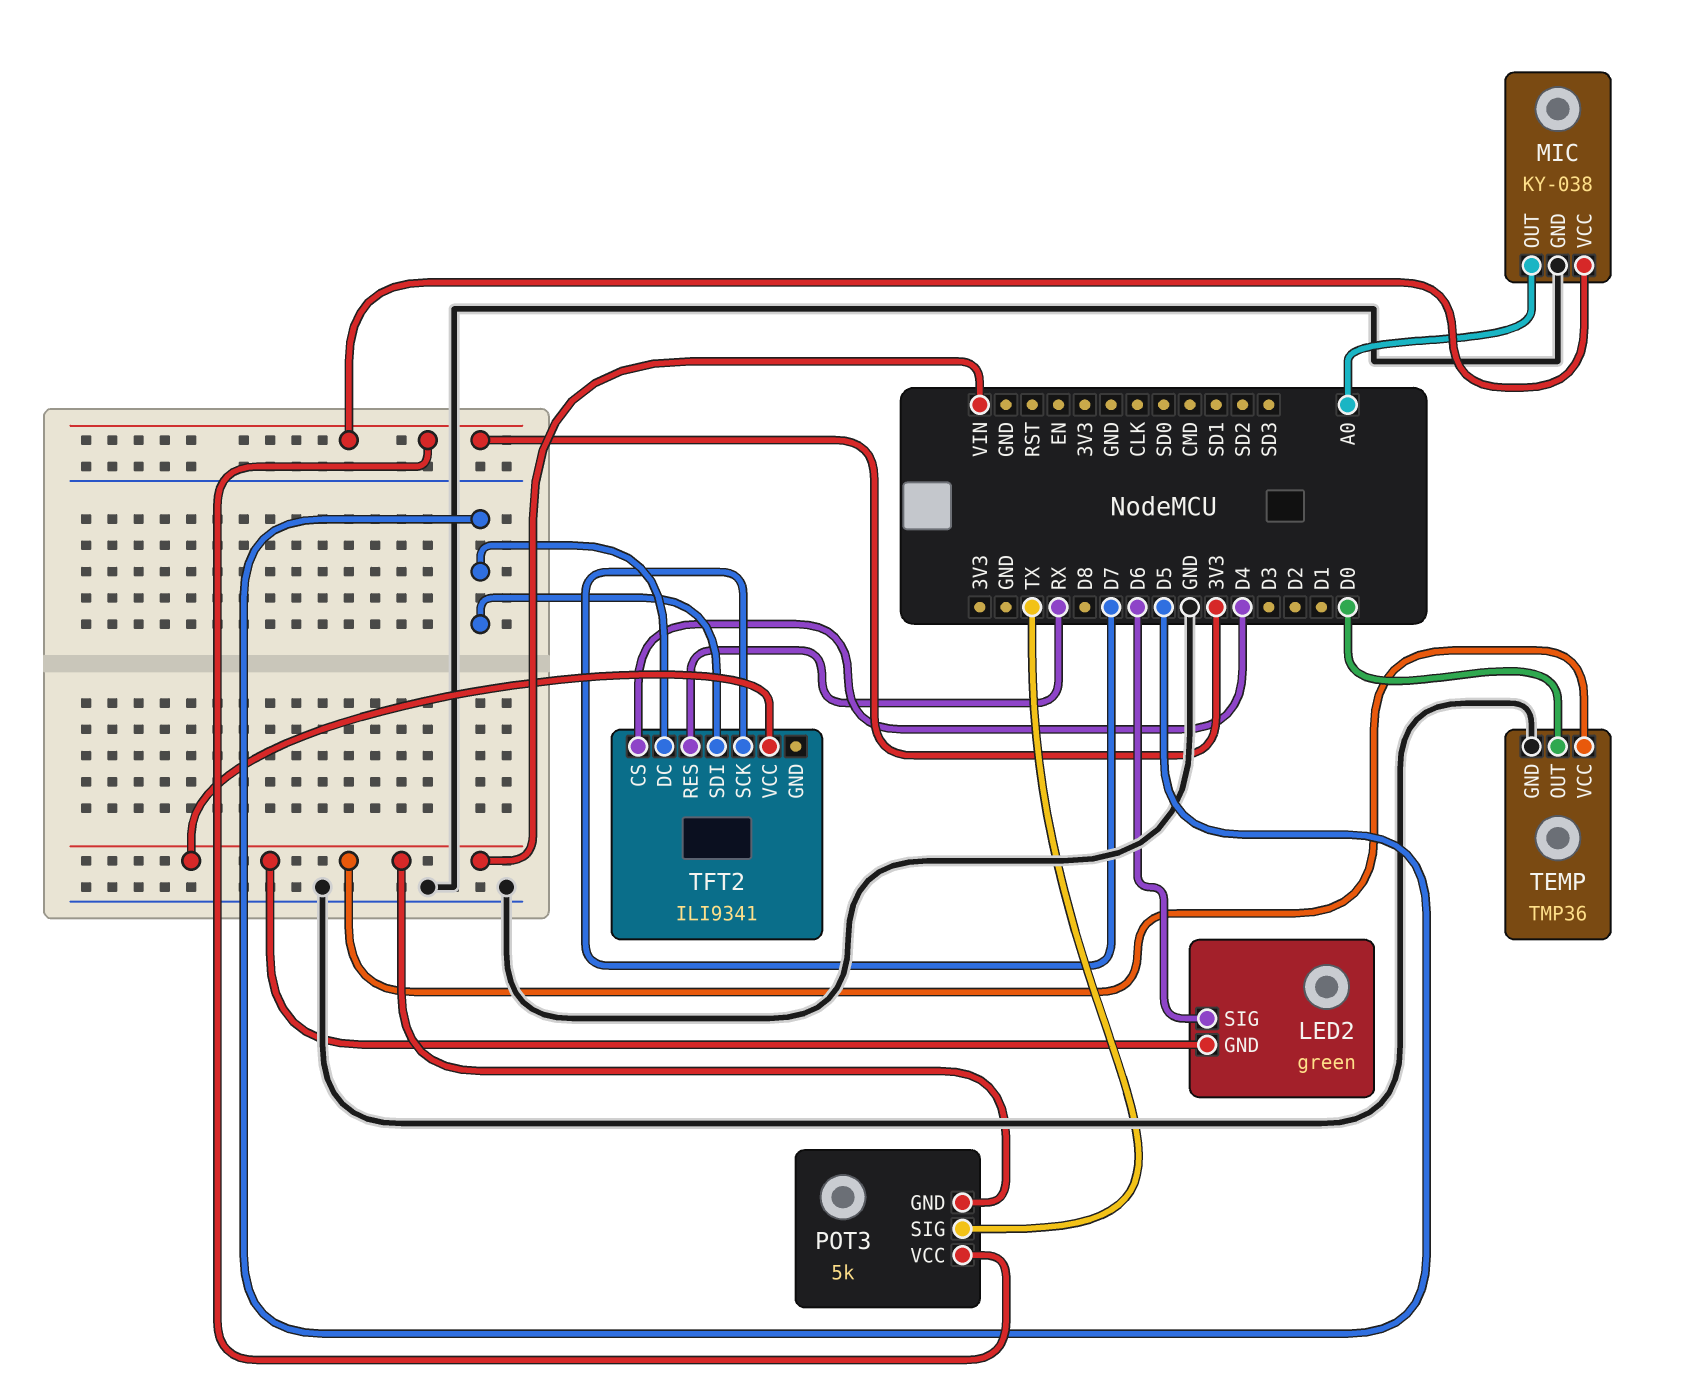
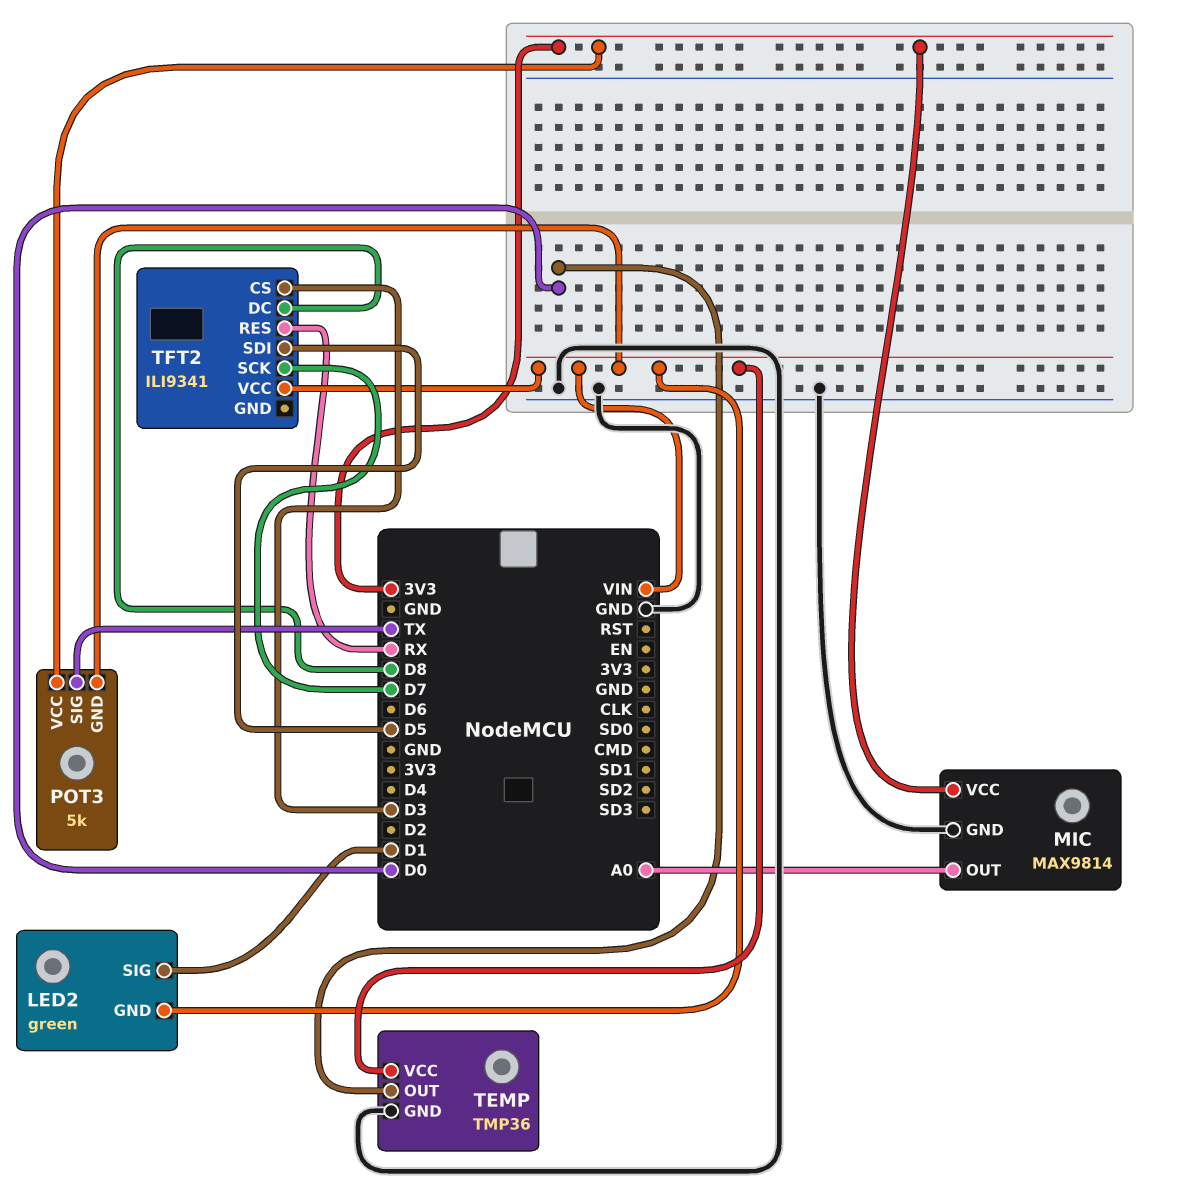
LED2 pin SIG: D6 -> D1
MIC: KY-038 -> MAX9814
TFT2 pin CS: D4 -> D3
TFT2 pin DC: D5 -> D8

